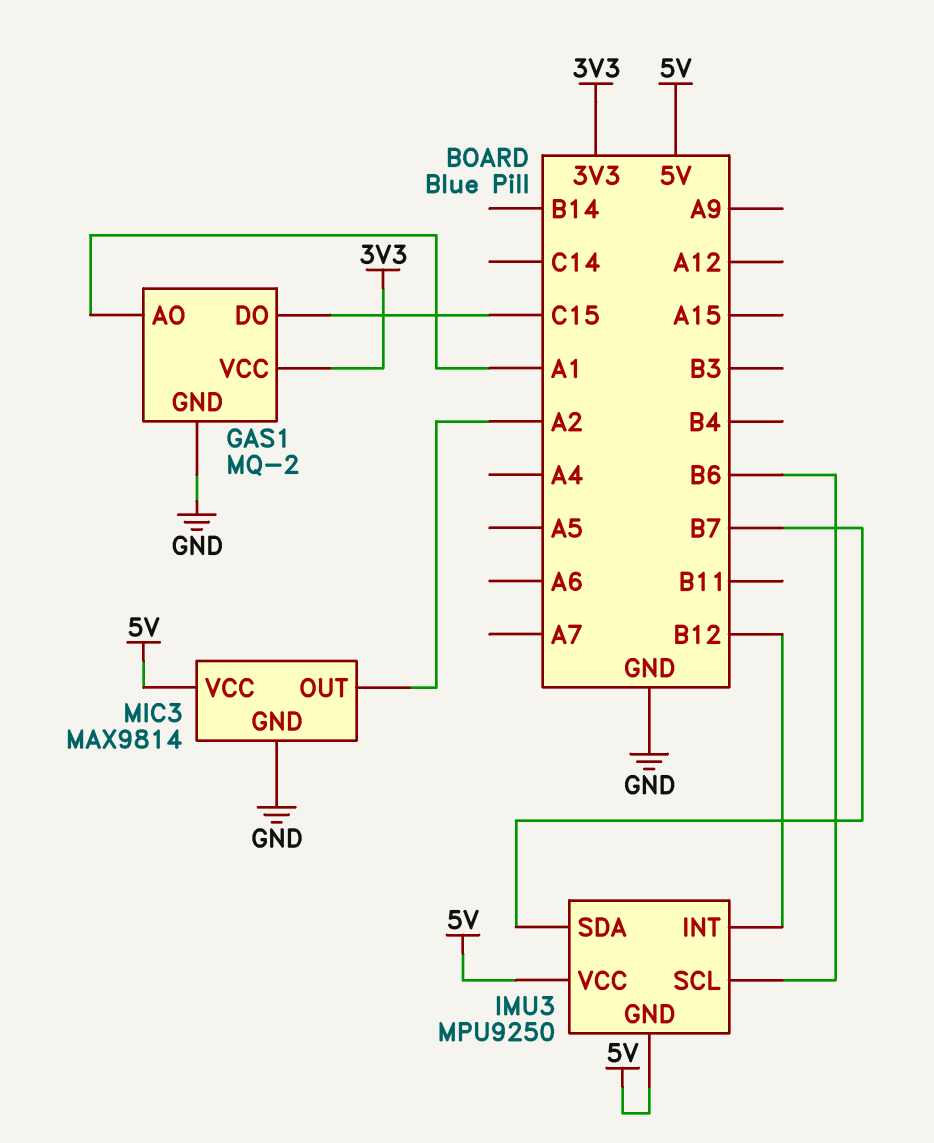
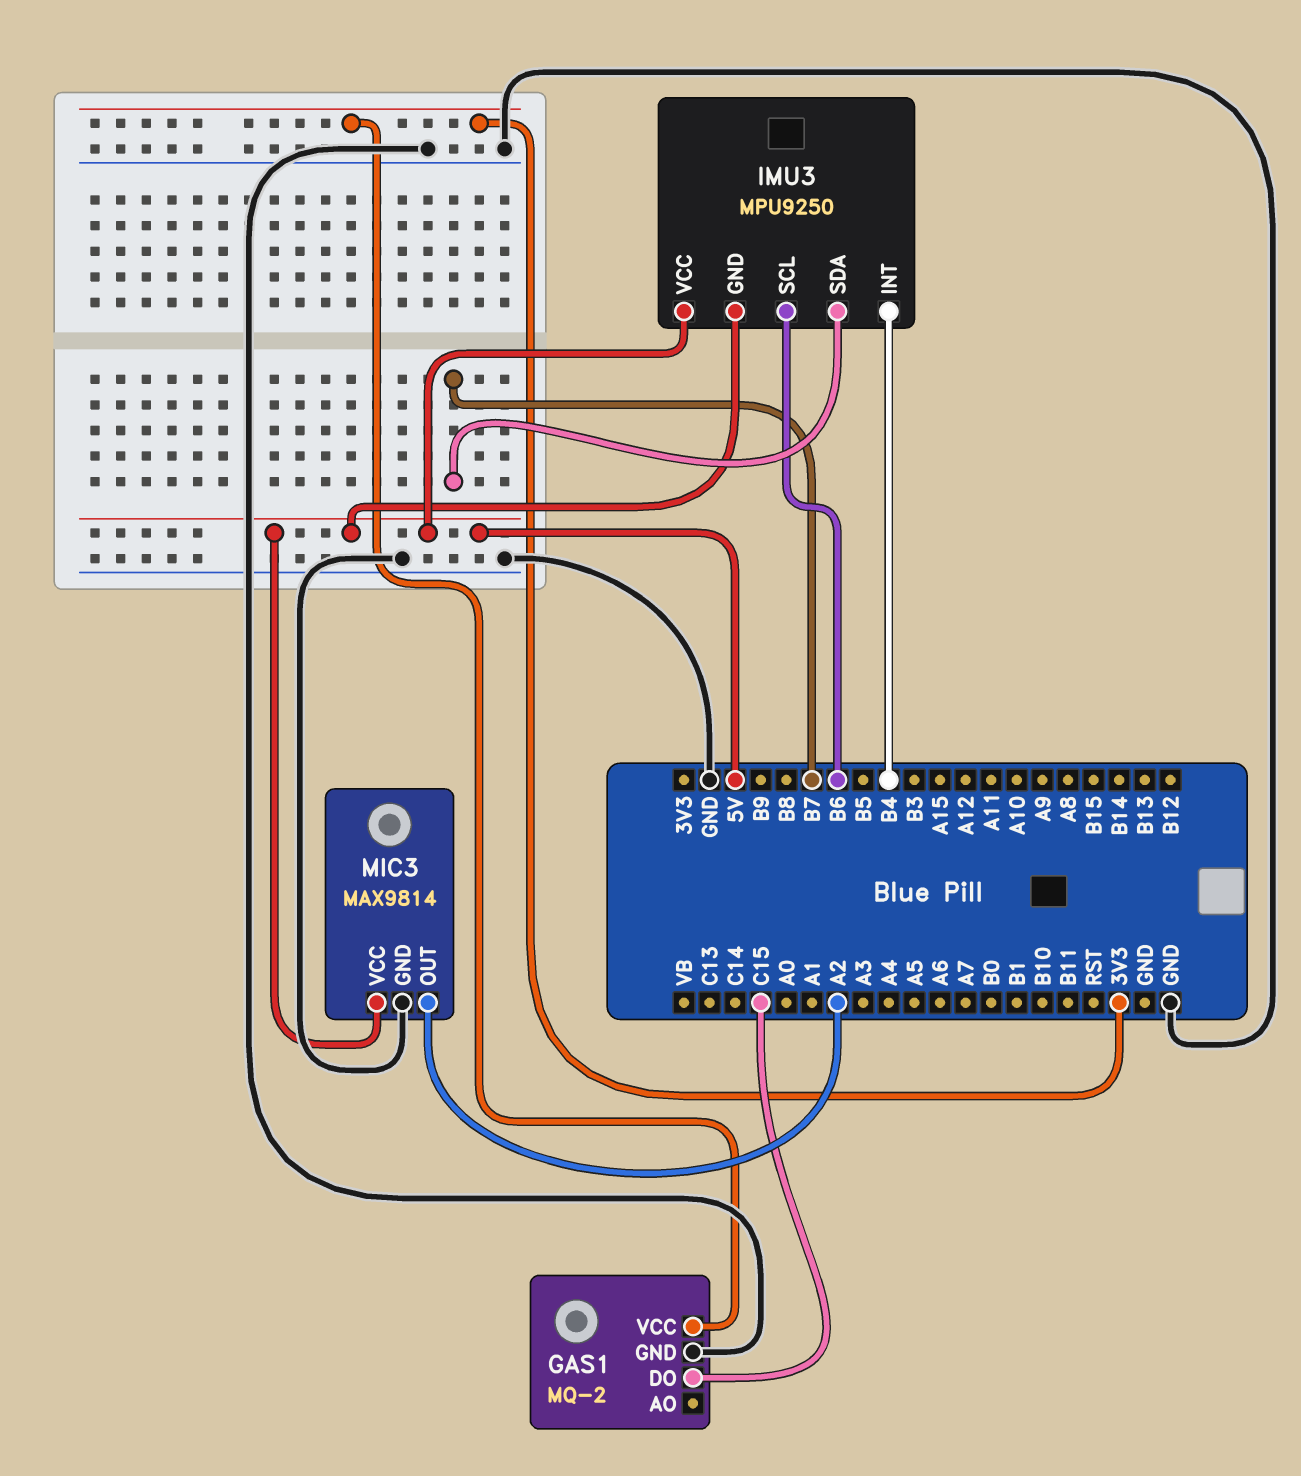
GAS1 pin AO: A1 -> none
IMU3 pin INT: B12 -> B4

